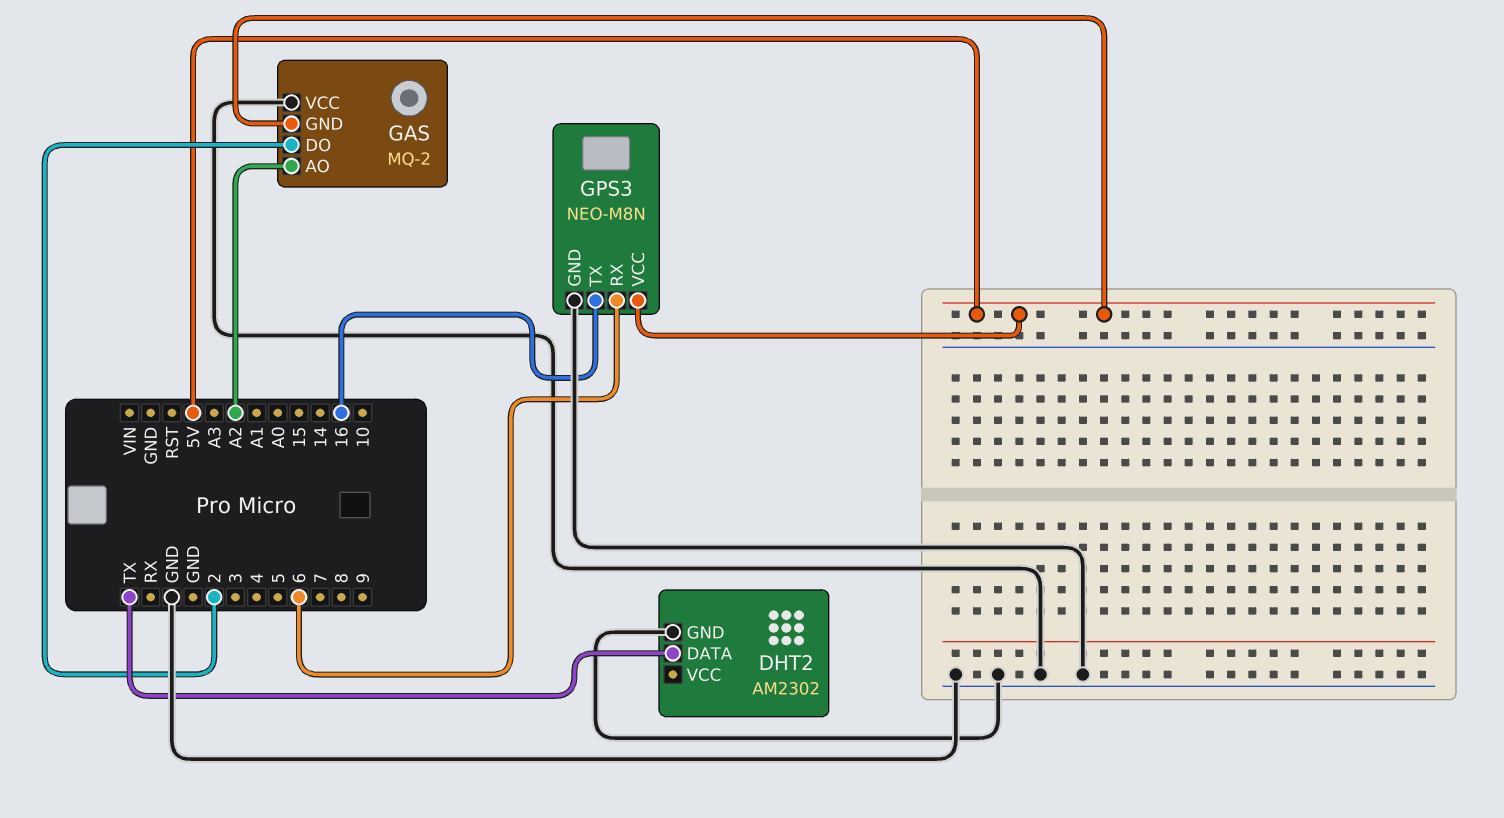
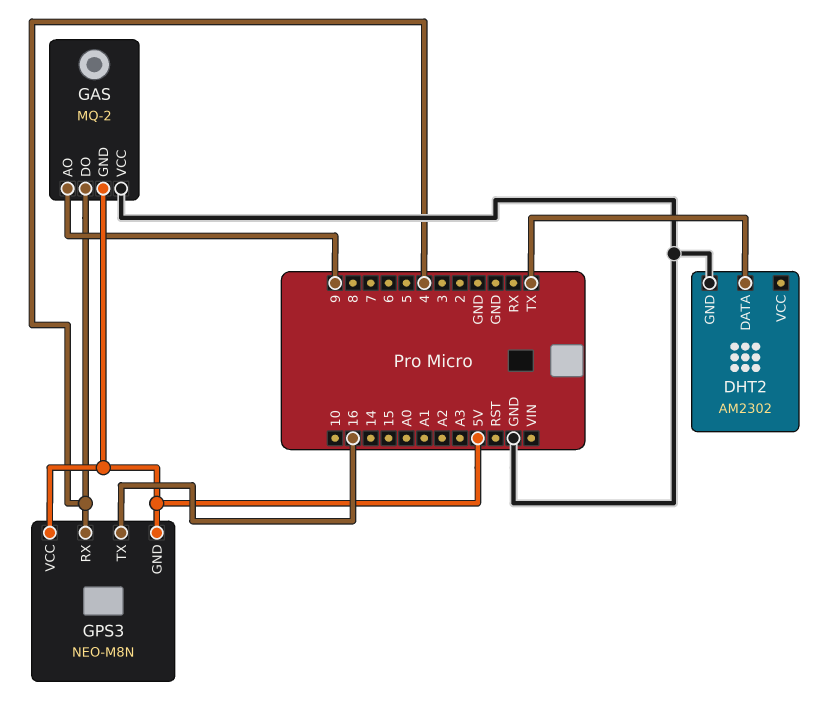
GAS pin AO: A2 -> 9
GAS pin DO: 2 -> 4
GPS3 pin GND: GND -> 5V
GPS3 pin RX: 6 -> 4

